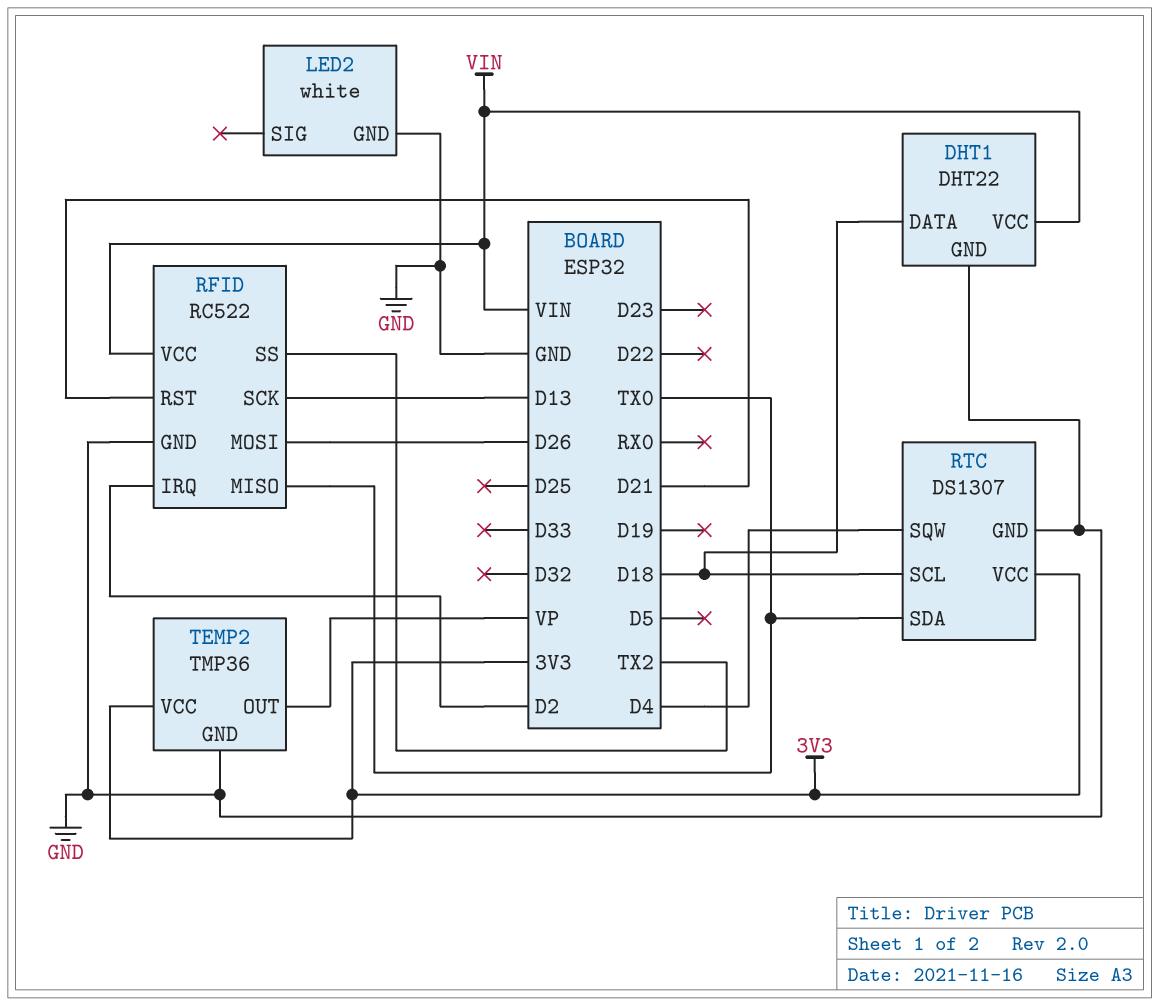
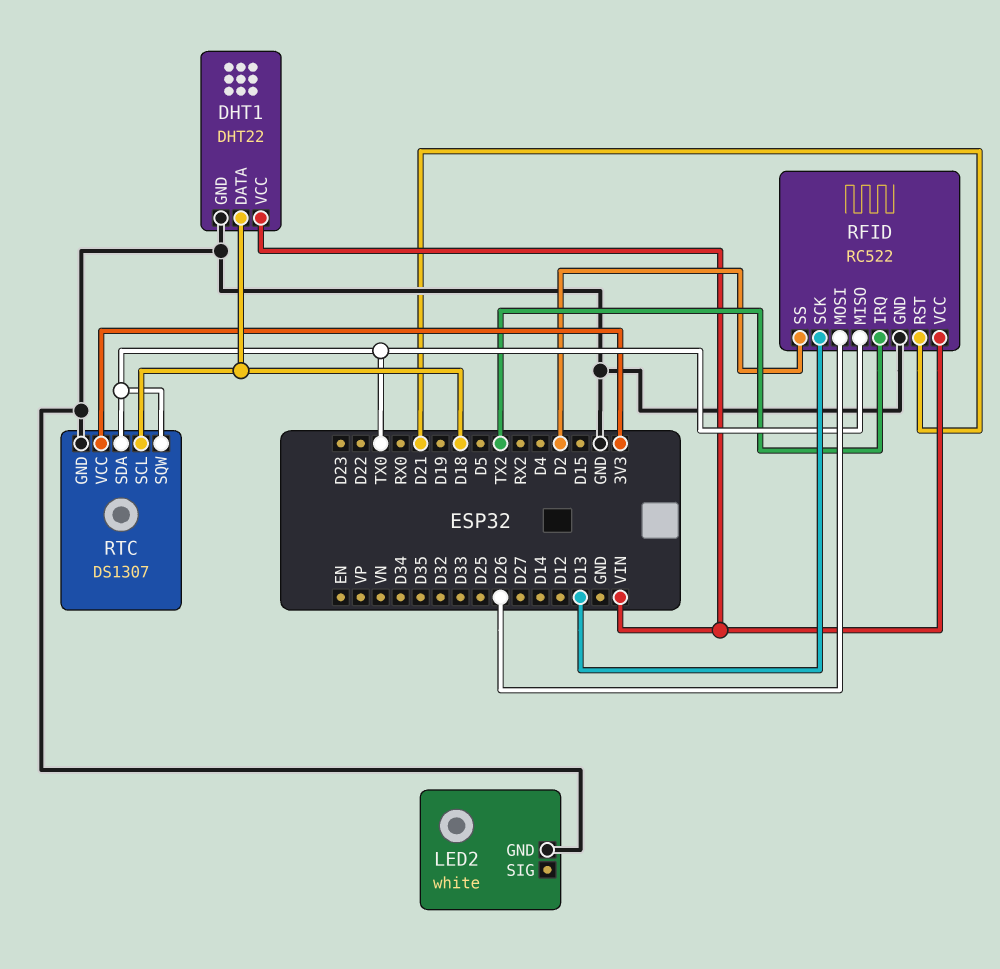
RFID pin IRQ: D2 -> TX2
RFID pin SS: TX2 -> D2
RTC pin SQW: D4 -> TX0
TEMP2: TMP36 -> none
TEMP2 pin GND: GND -> none
TEMP2 pin OUT: VP -> none
TEMP2 pin VCC: 3V3 -> none

